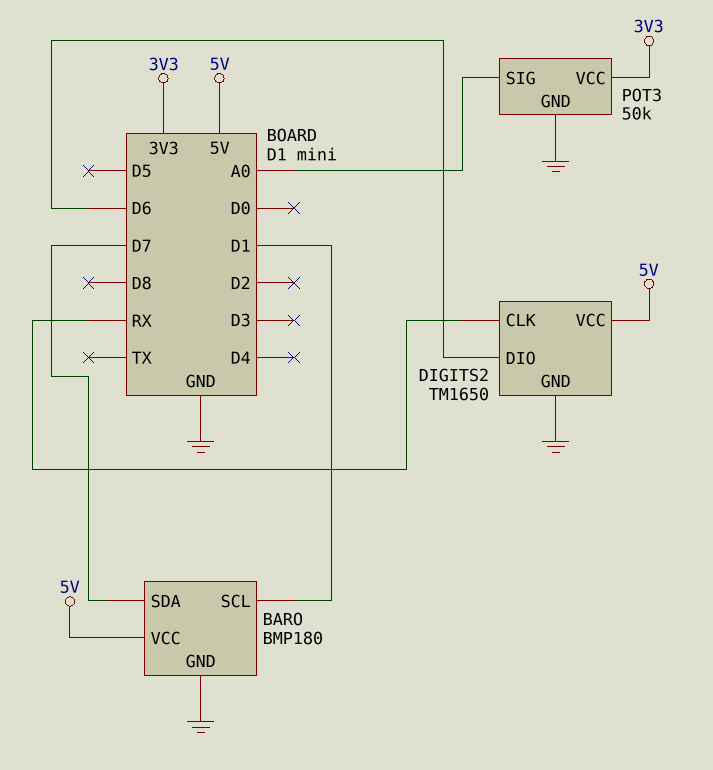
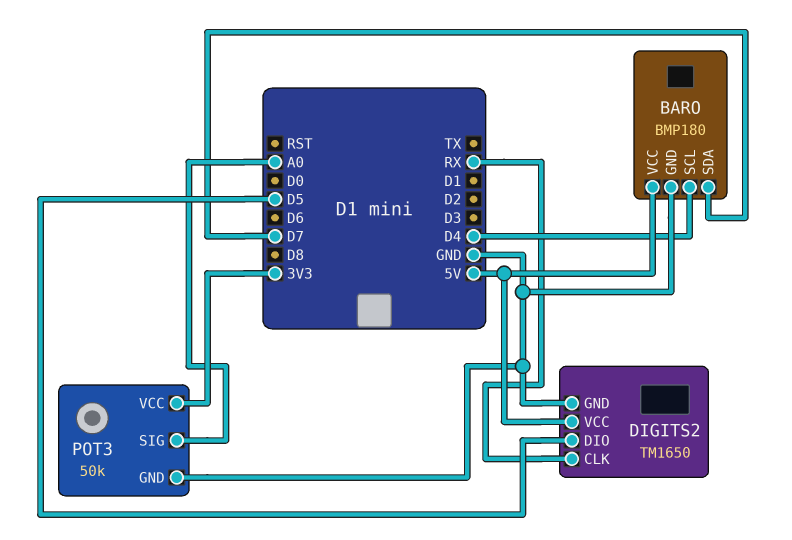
BARO pin SCL: D1 -> D4
DIGITS2 pin DIO: D6 -> D5

